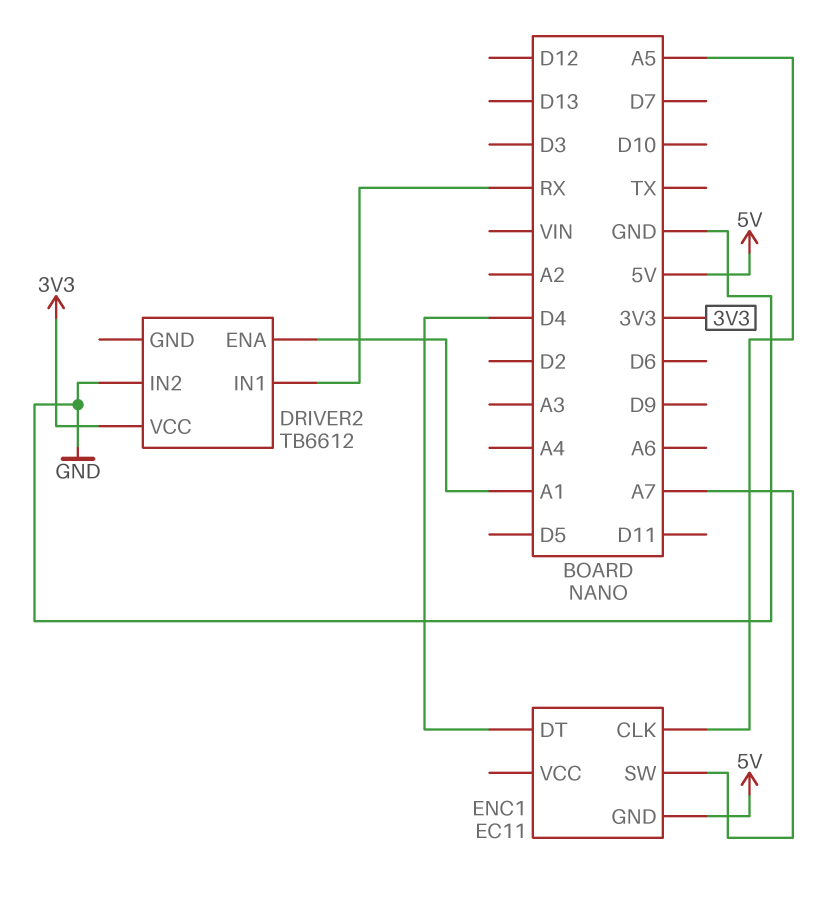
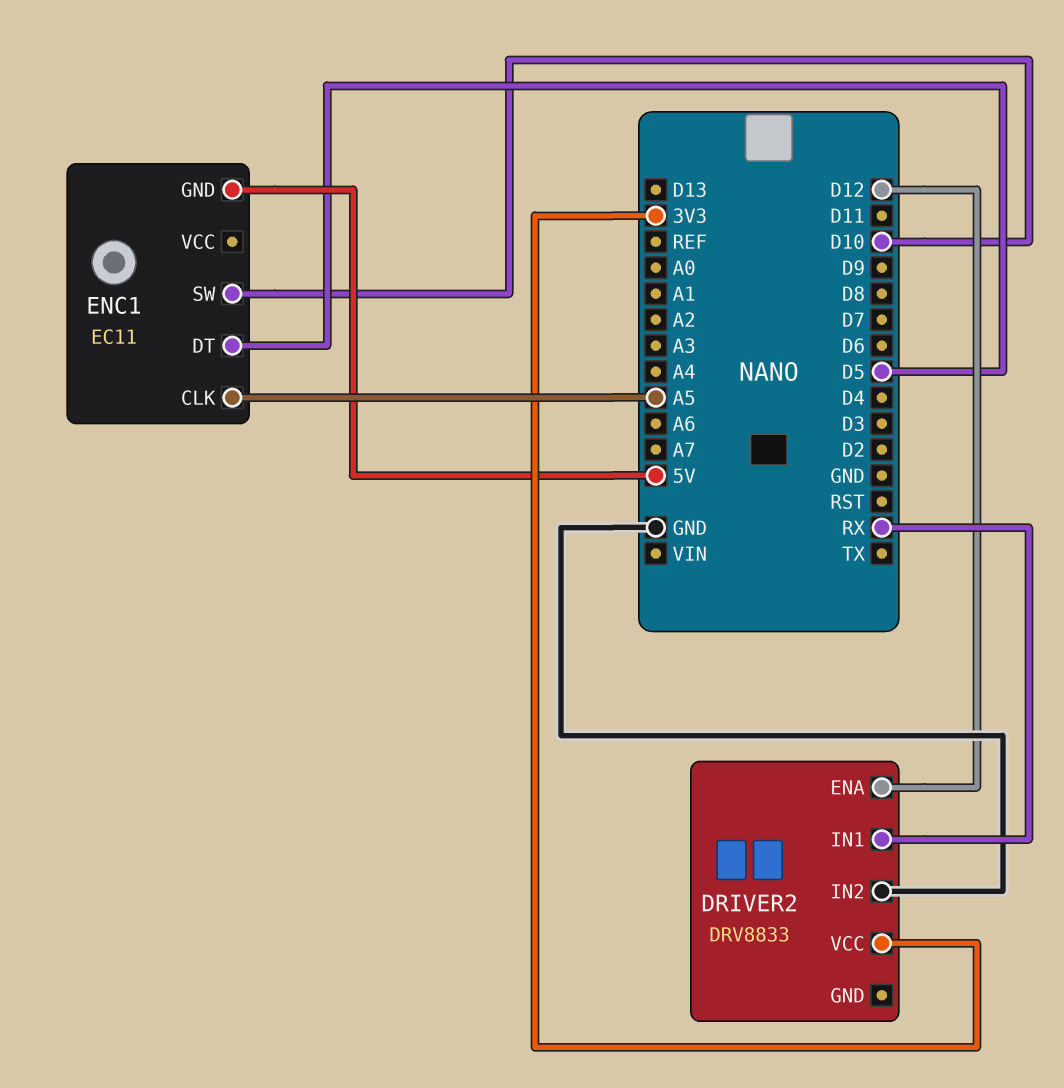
DRIVER2: TB6612 -> DRV8833
DRIVER2 pin ENA: A1 -> D12
ENC1 pin DT: D4 -> D5
ENC1 pin SW: A7 -> D10

